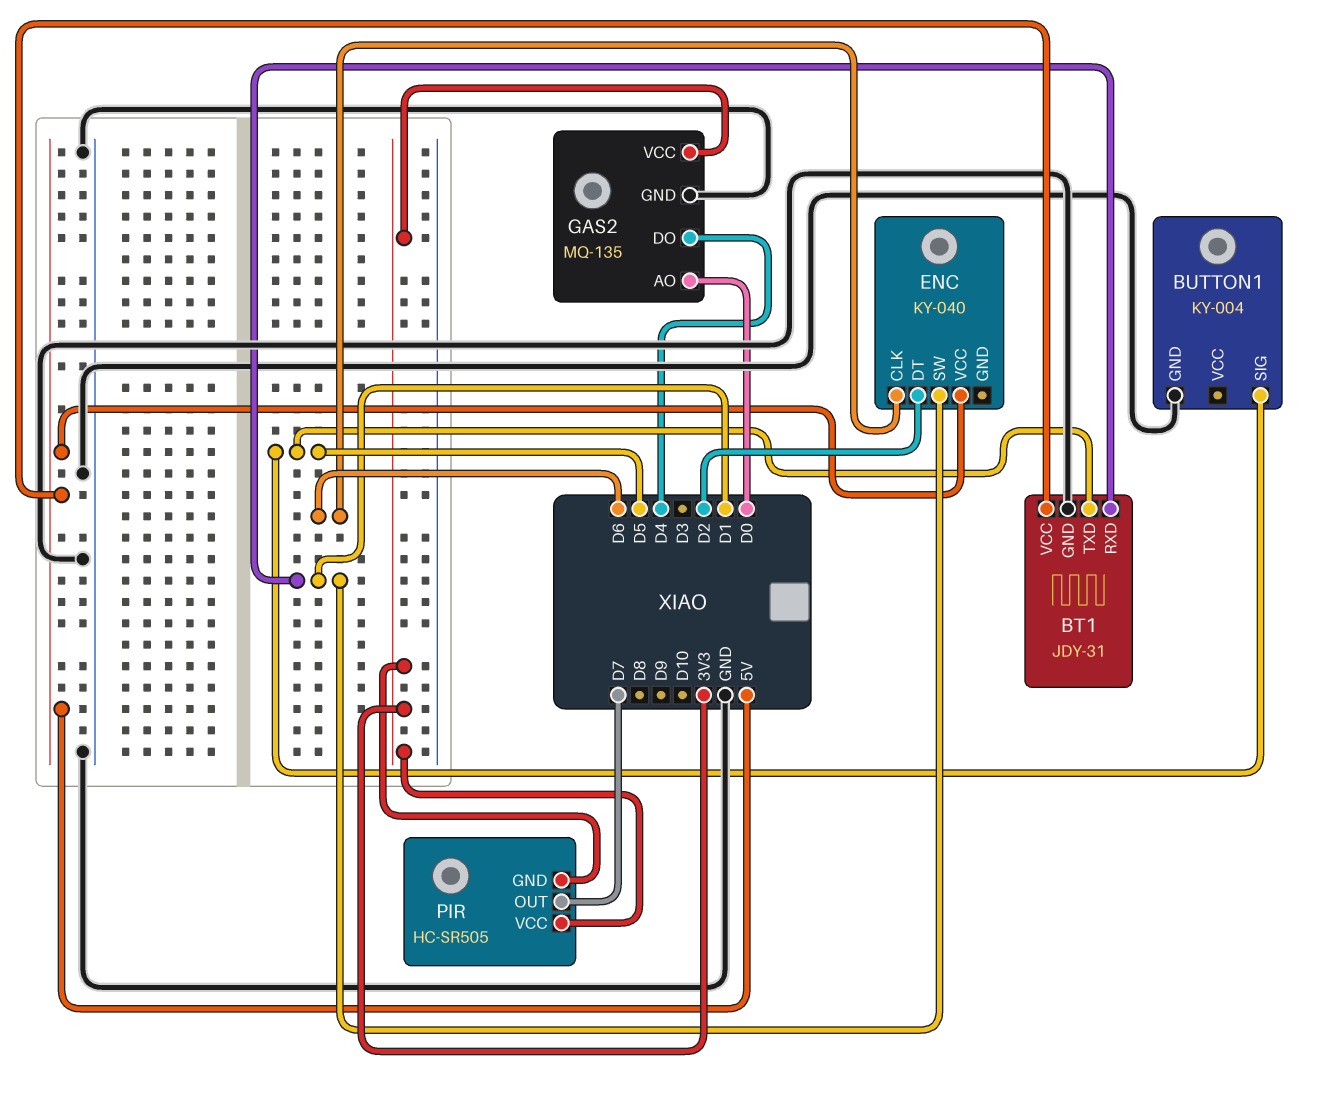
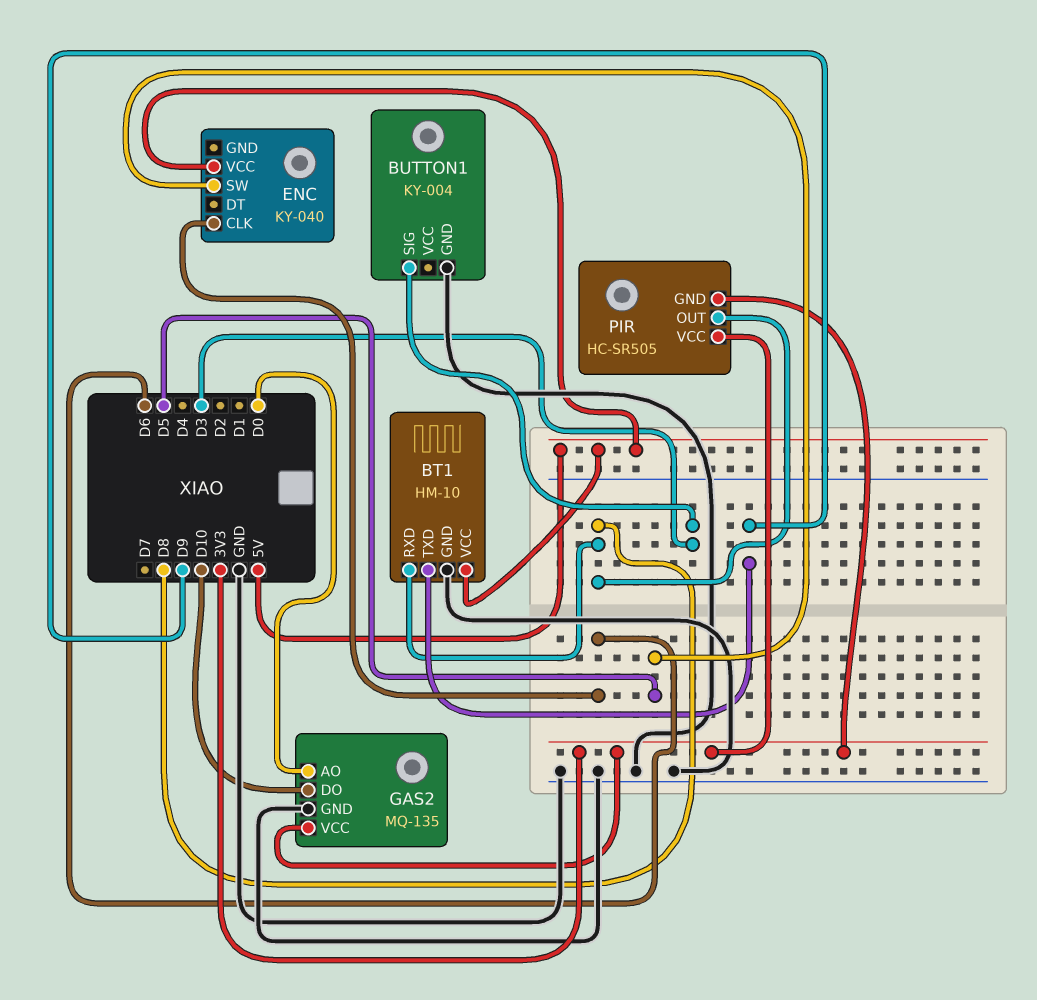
BT1: JDY-31 -> HM-10
BT1 pin RXD: D1 -> D8
BT1 pin TXD: D5 -> D9
BUTTON1 pin SIG: D5 -> D3
ENC pin DT: D2 -> none
ENC pin SW: D1 -> D5
GAS2 pin DO: D4 -> D10
PIR pin OUT: D7 -> D8

